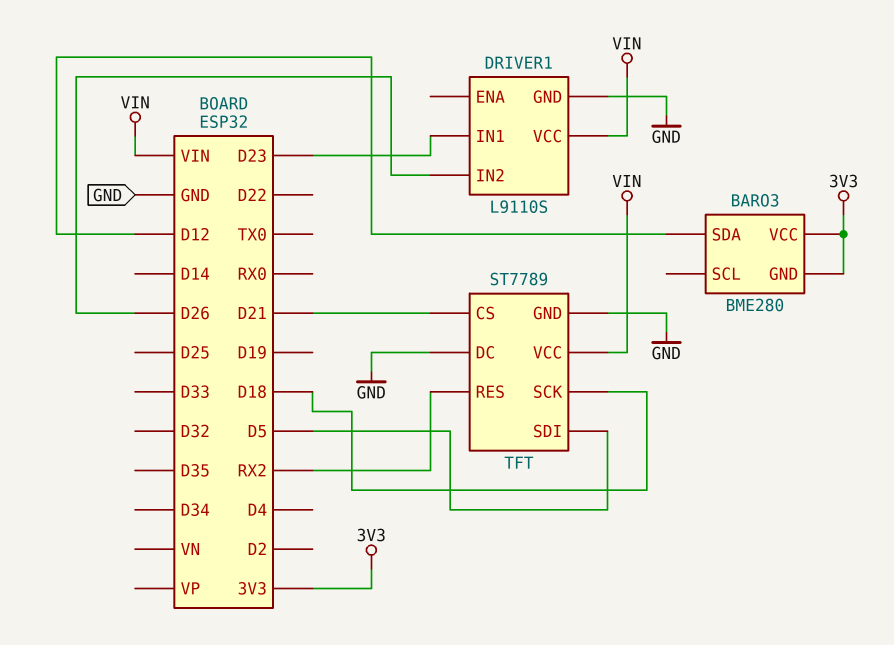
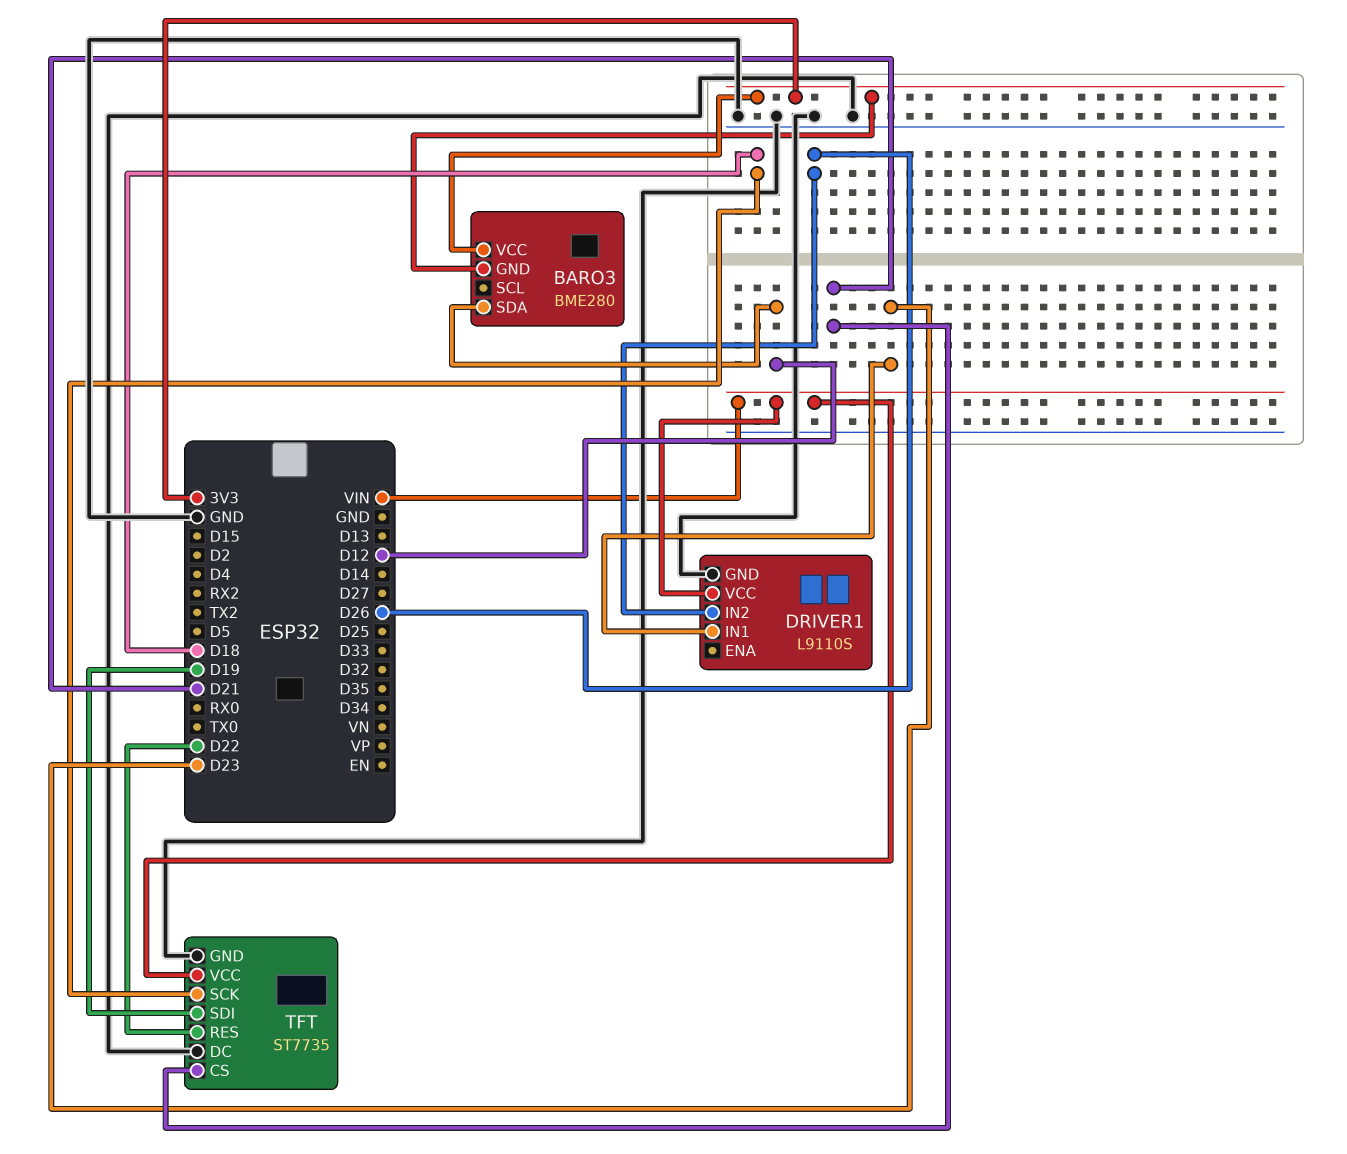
TFT: ST7789 -> ST7735
TFT pin RES: RX2 -> D22
TFT pin SDI: D5 -> D19

